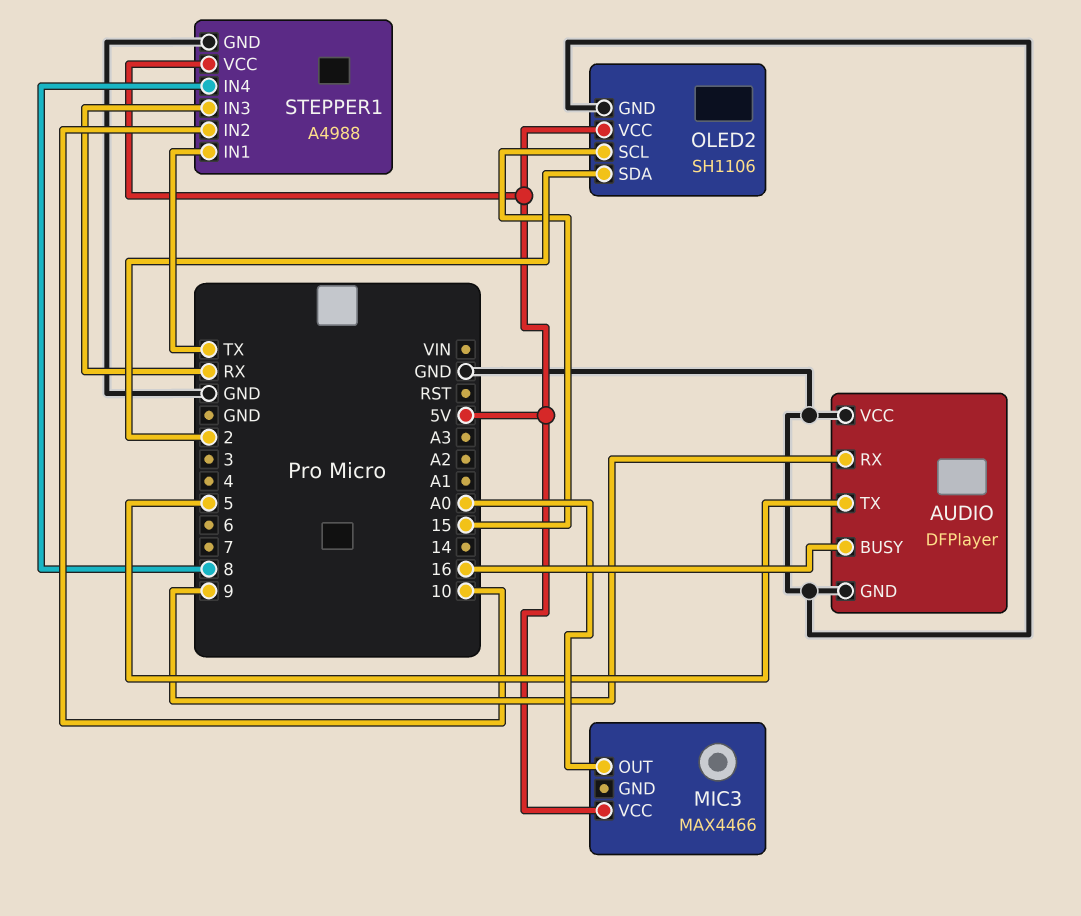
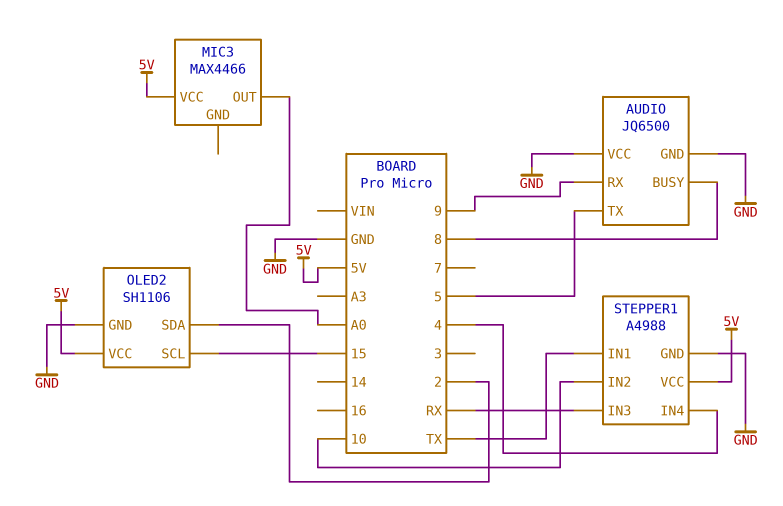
AUDIO: DFPlayer -> JQ6500
AUDIO pin BUSY: 16 -> 8
STEPPER1 pin IN4: 8 -> 4

